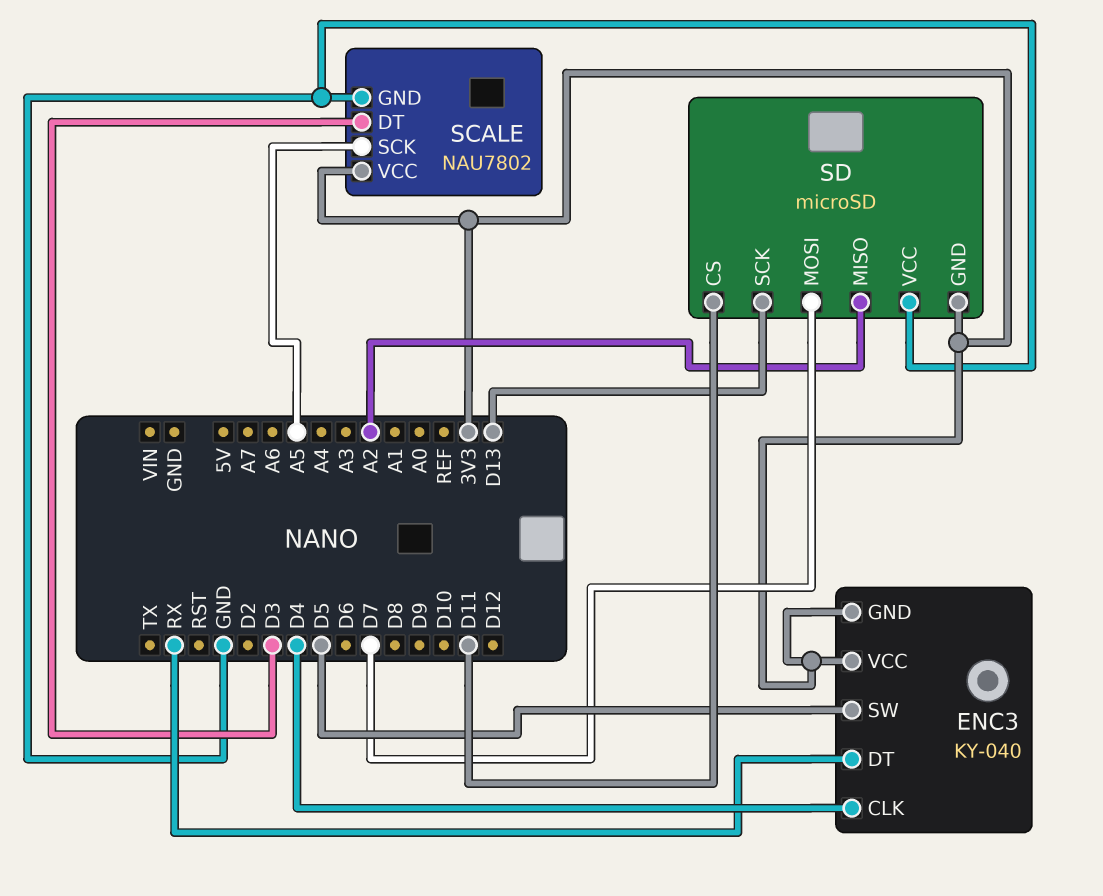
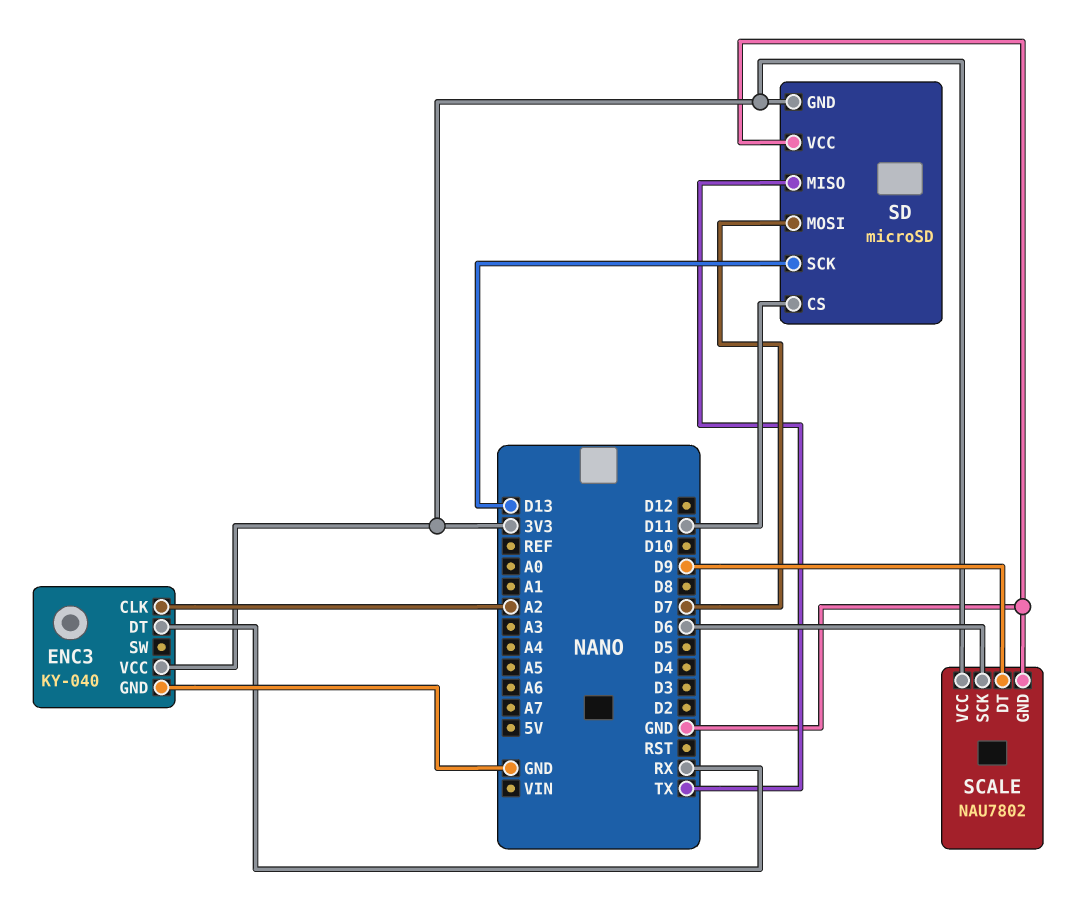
ENC3 pin CLK: D4 -> A2
ENC3 pin GND: 3V3 -> GND
ENC3 pin SW: D5 -> none
SCALE pin DT: D3 -> D9
SCALE pin SCK: A5 -> D6
SD pin MISO: A2 -> TX

